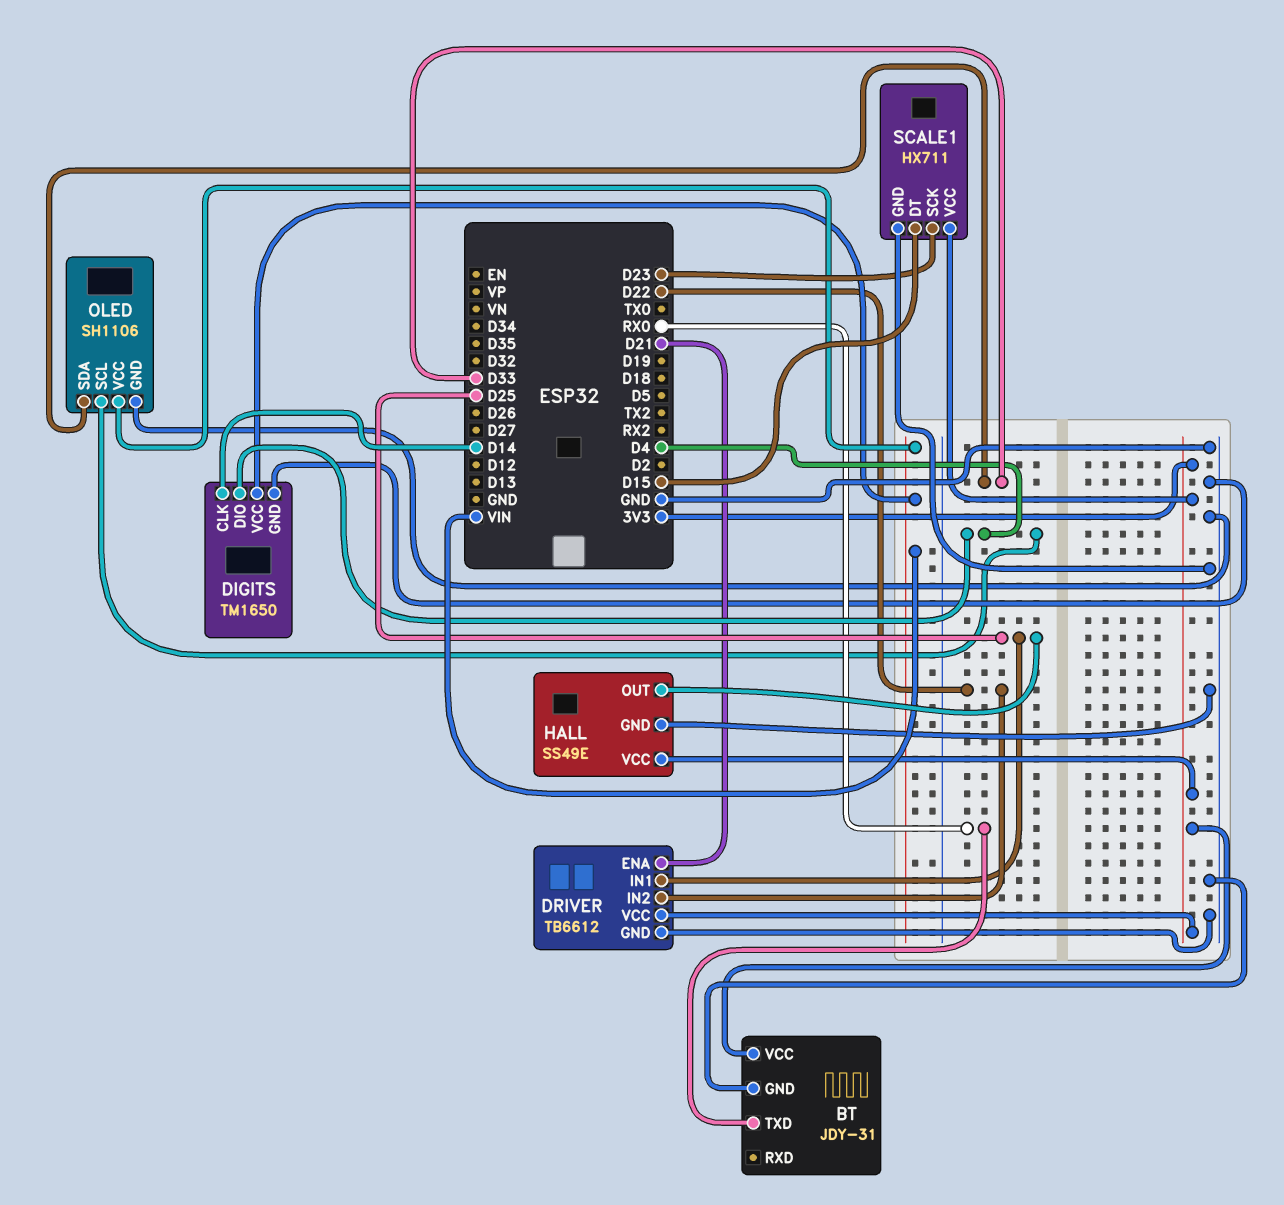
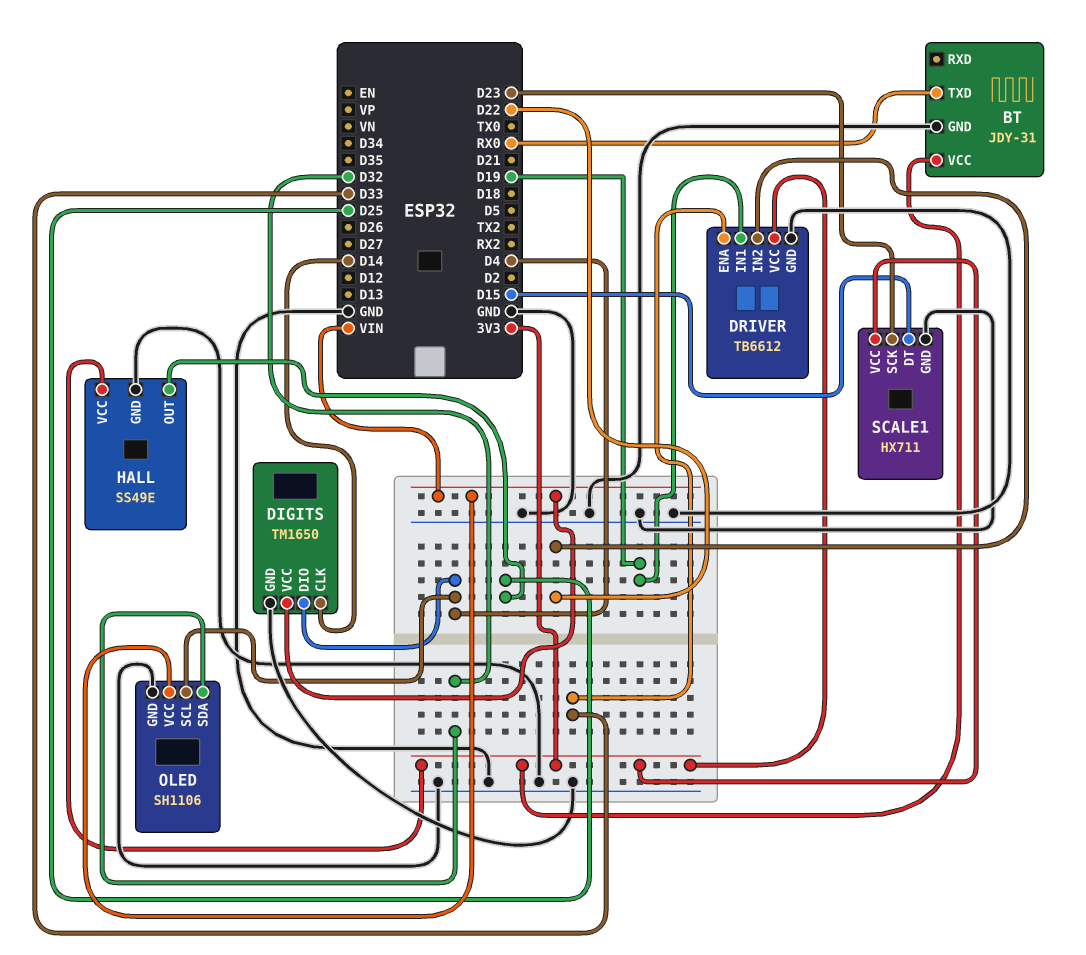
DRIVER pin ENA: D21 -> D33
DRIVER pin IN1: D25 -> D19
OLED pin SDA: D33 -> D32

